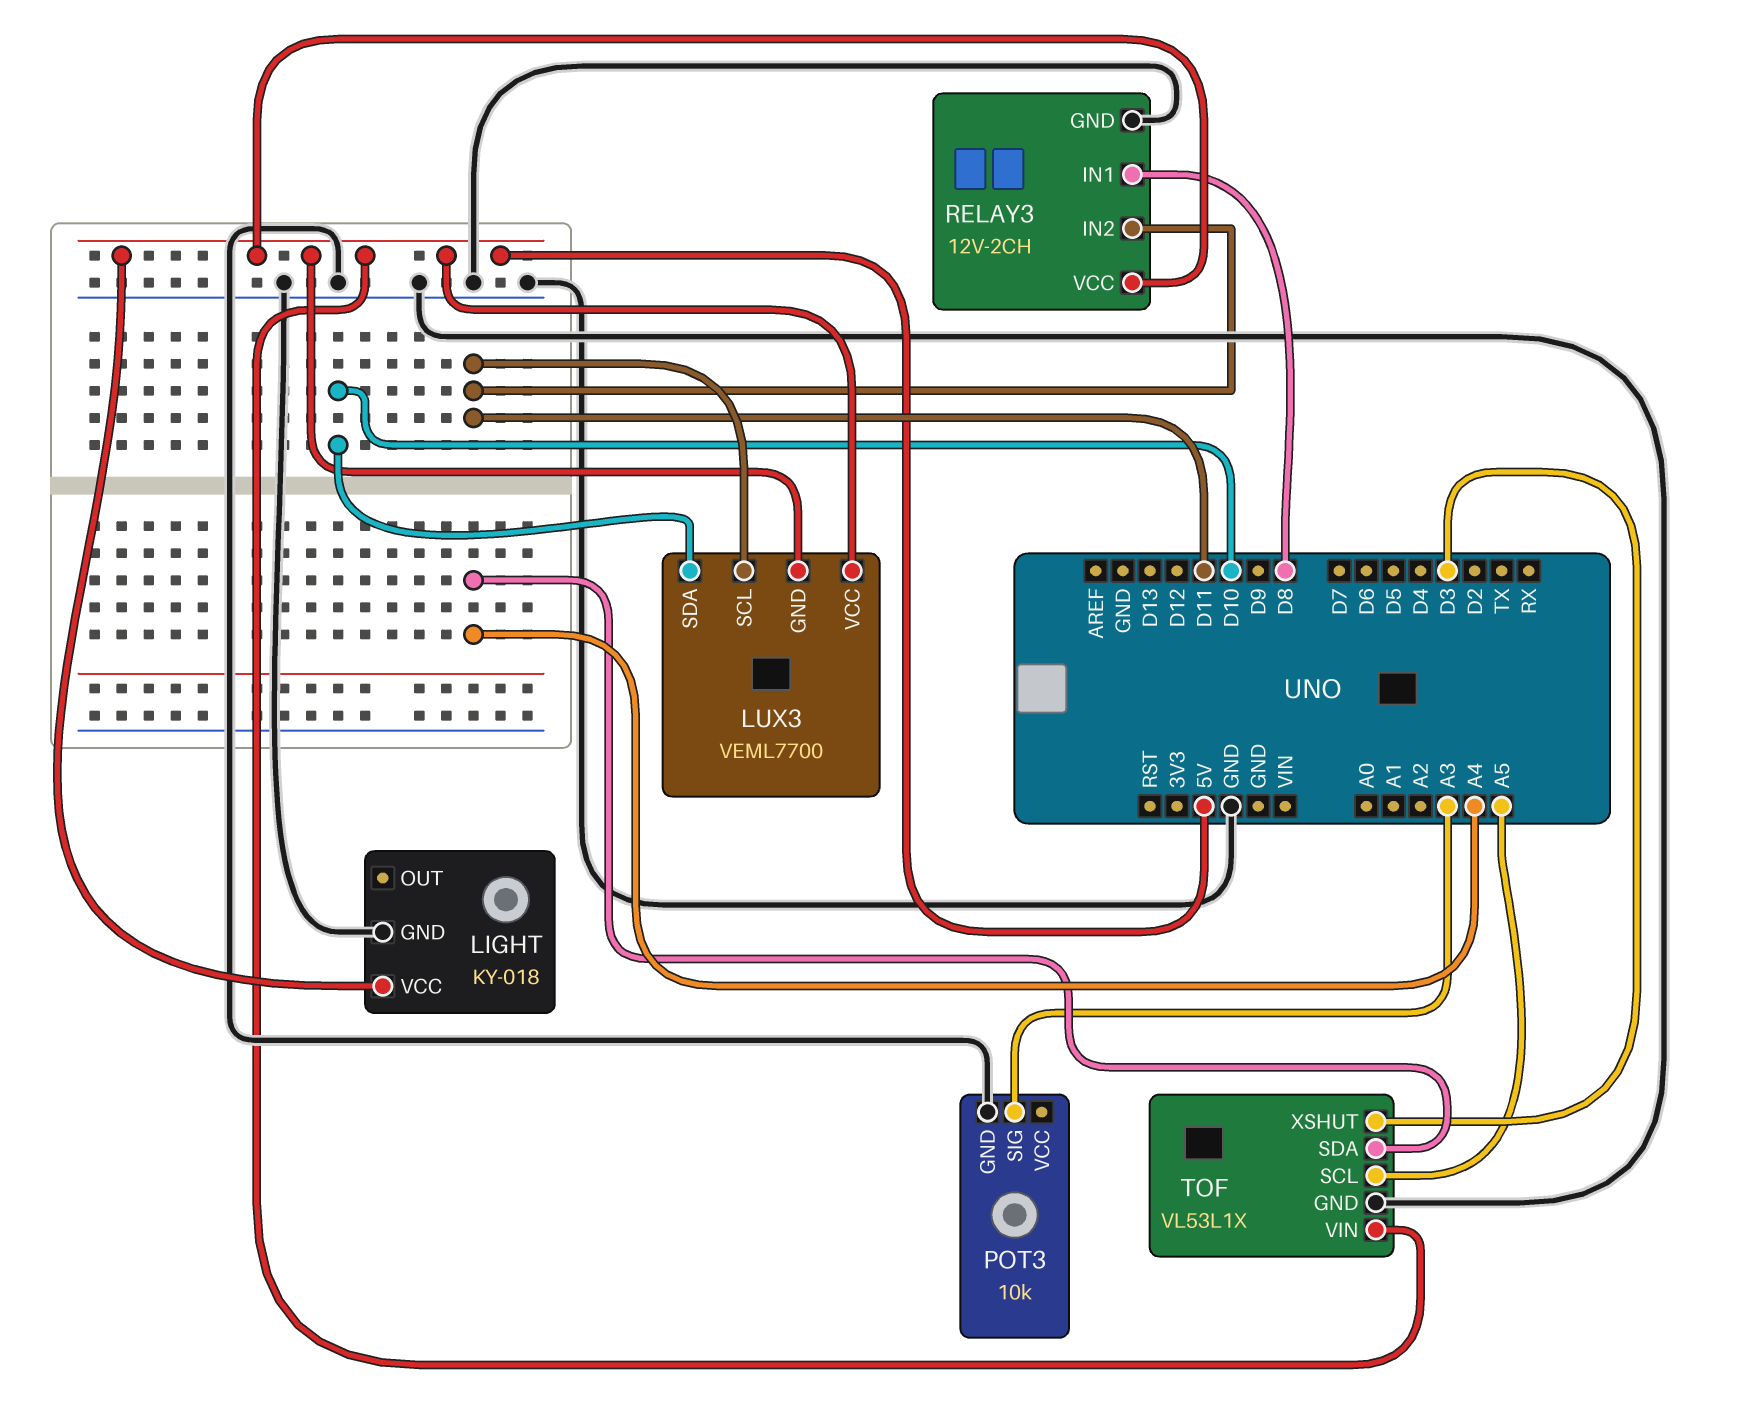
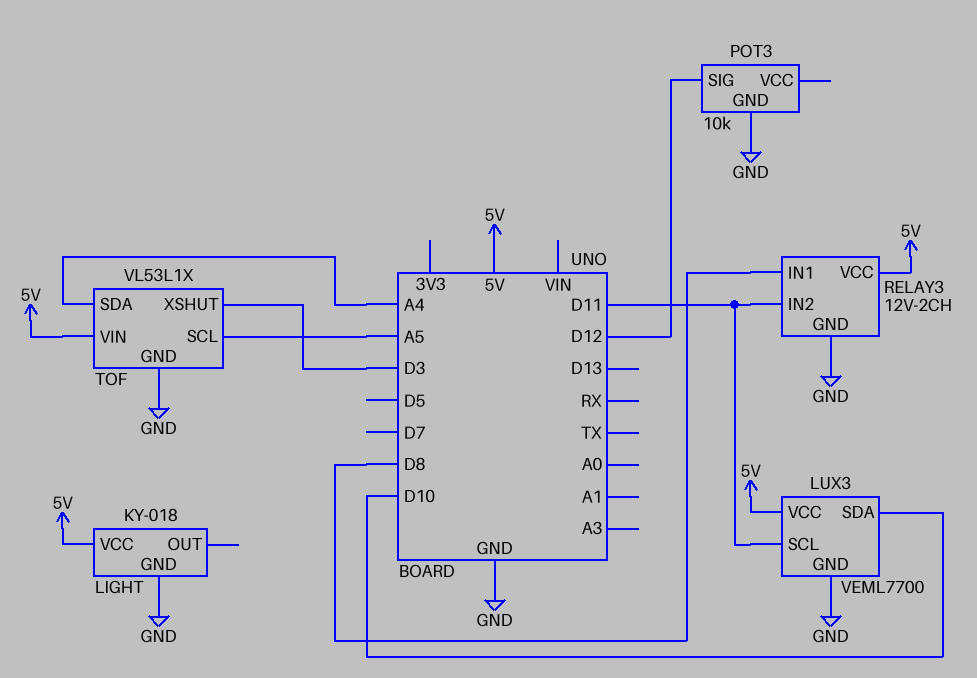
LUX3 pin GND: 5V -> GND
POT3 pin SIG: A3 -> D12

